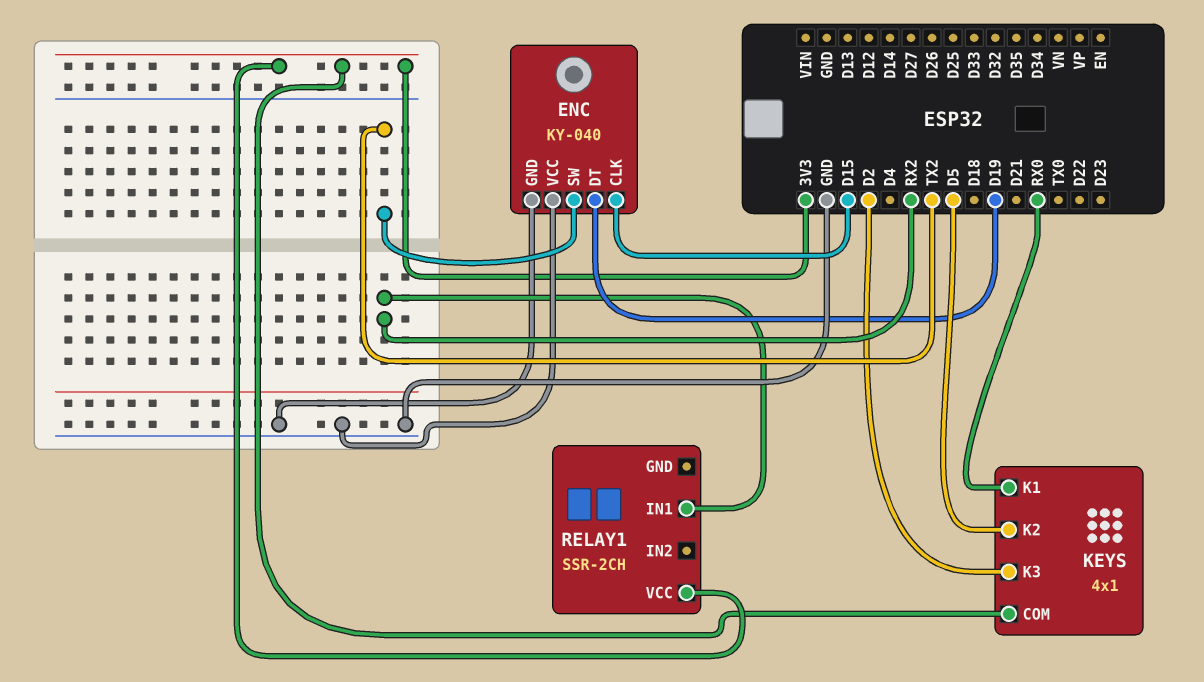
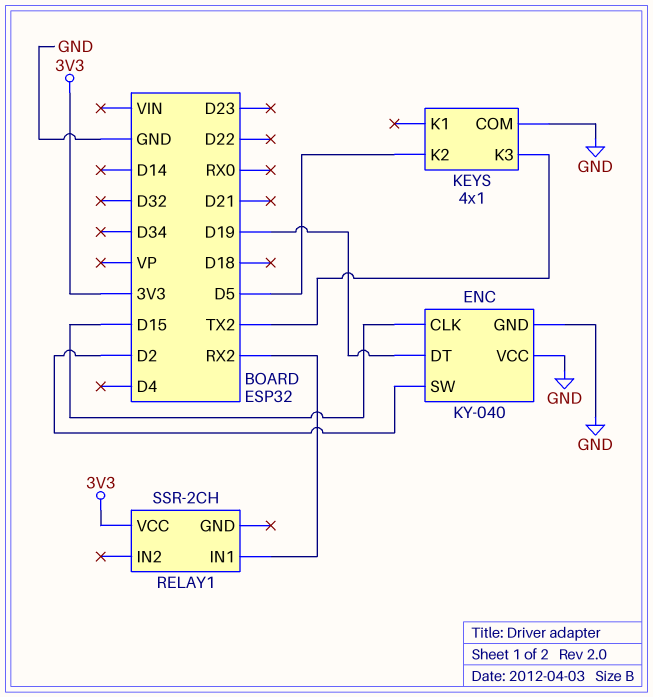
ENC pin SW: TX2 -> D2
KEYS pin COM: 3V3 -> GND
KEYS pin K1: RX0 -> none
KEYS pin K3: D2 -> TX2

